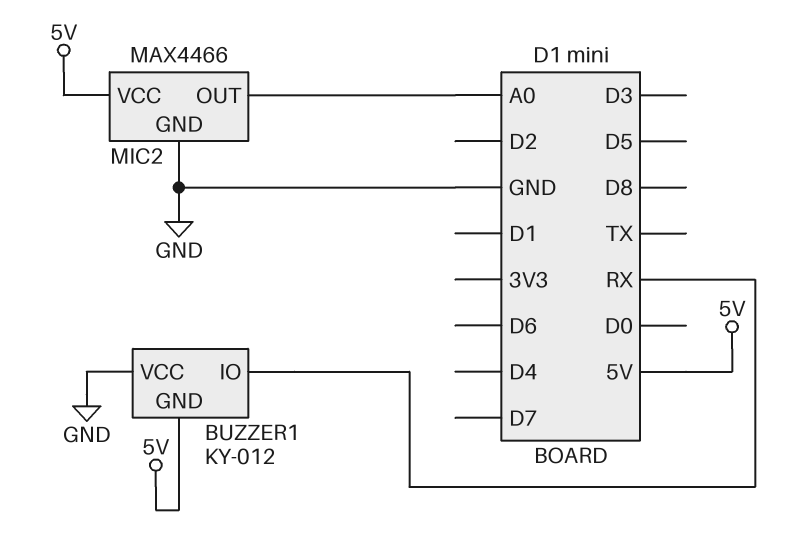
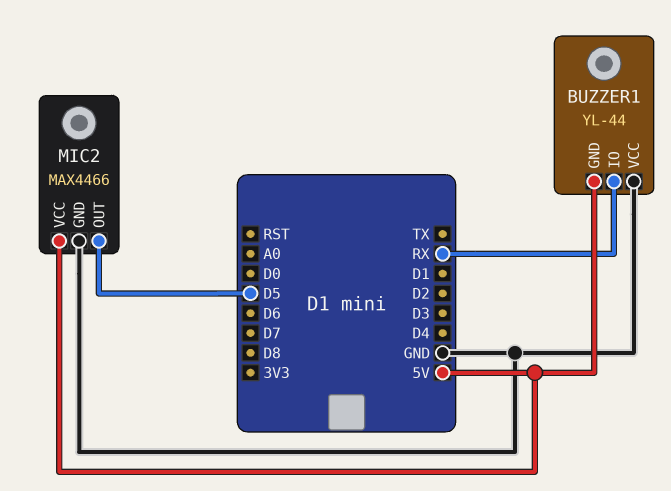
BUZZER1: KY-012 -> YL-44
MIC2 pin OUT: A0 -> D5

